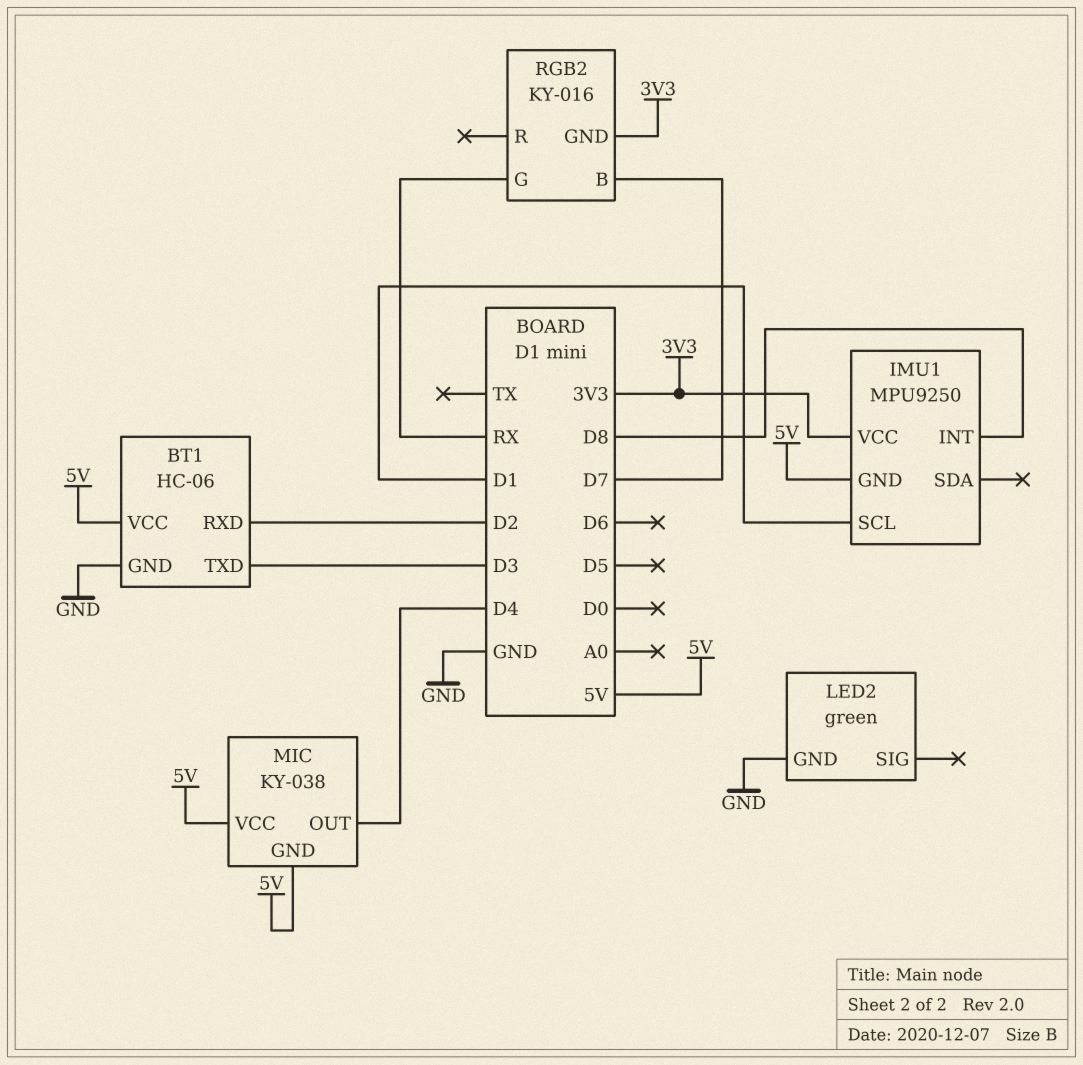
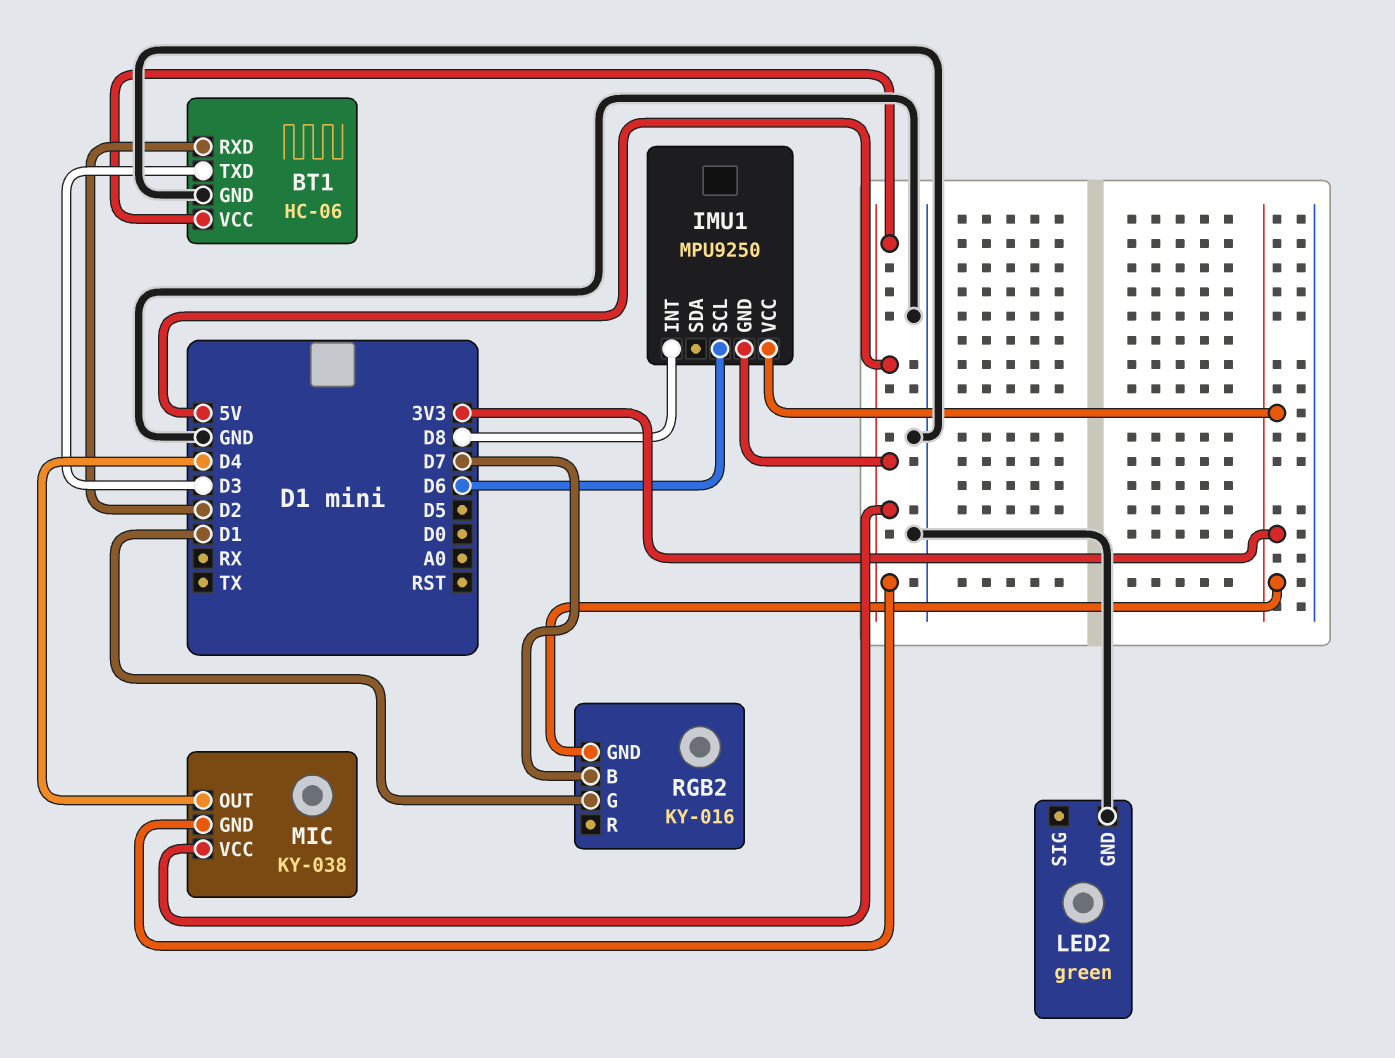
IMU1 pin SCL: D1 -> D6
RGB2 pin G: RX -> D1

